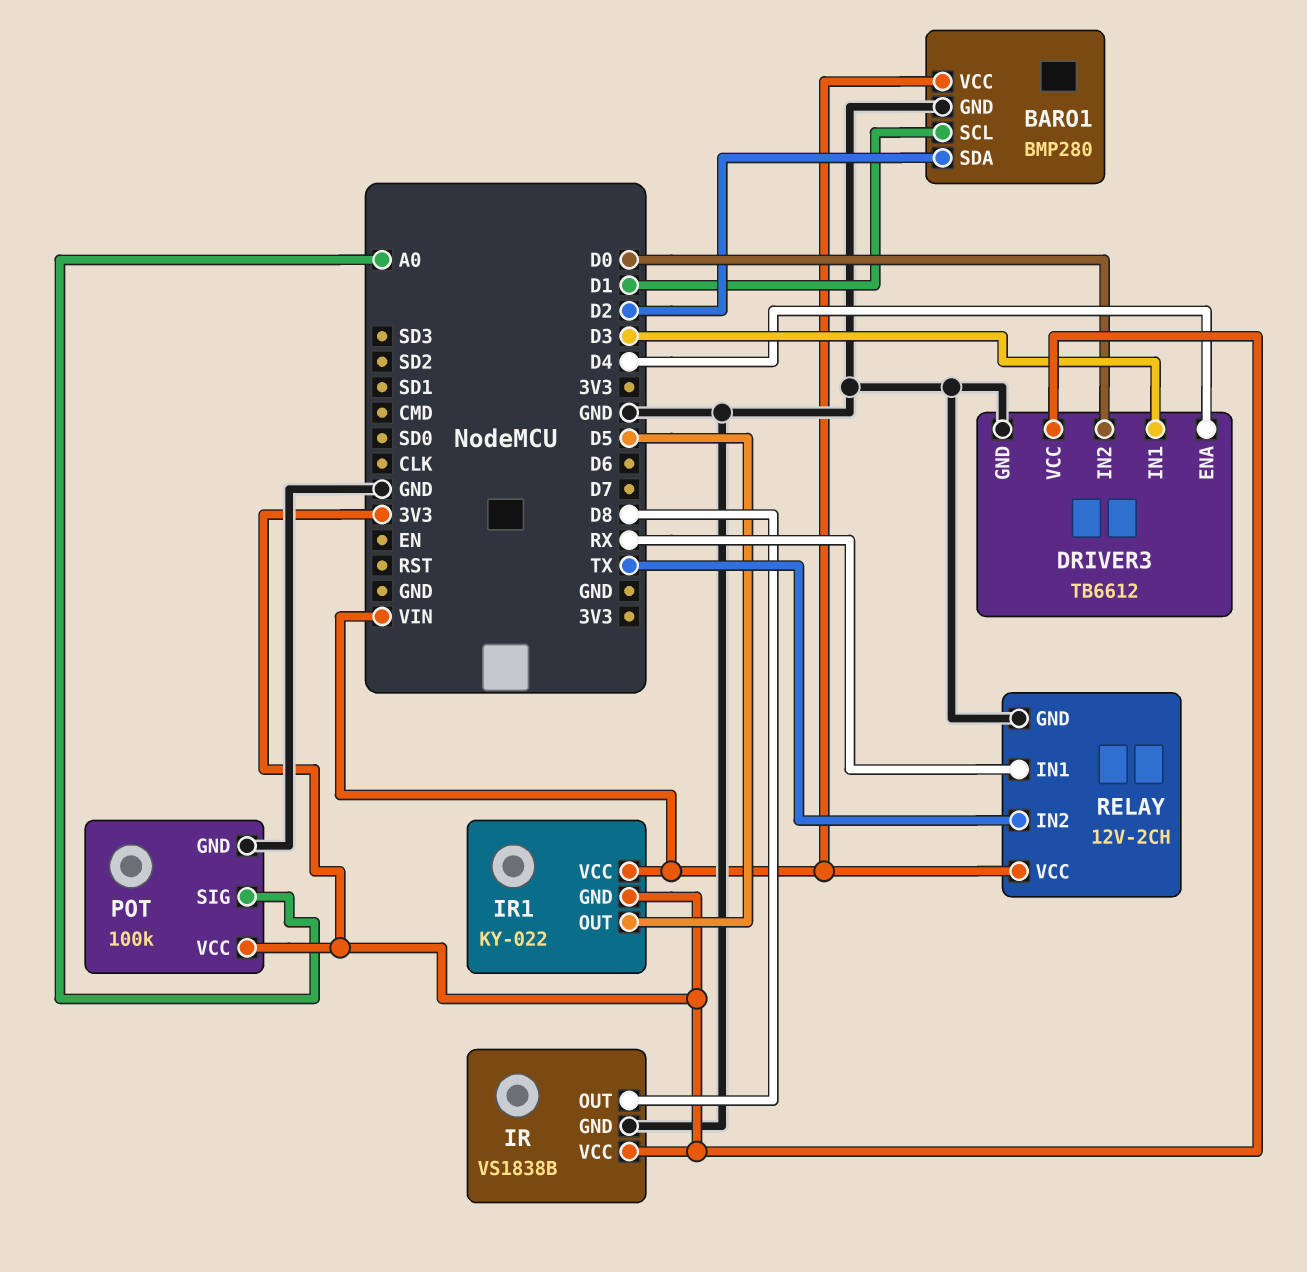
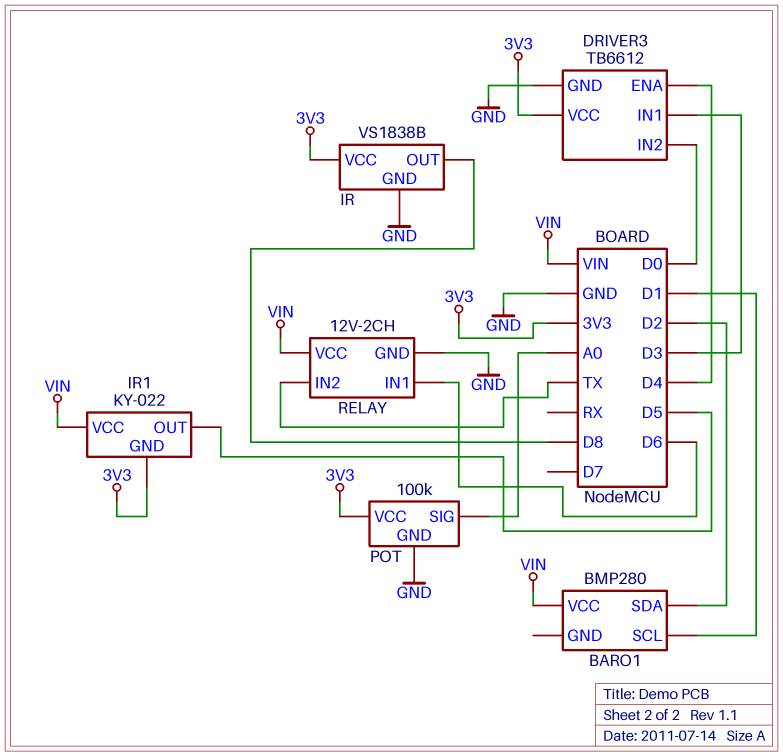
BARO1 pin GND: GND -> none
RELAY pin IN1: RX -> D6

